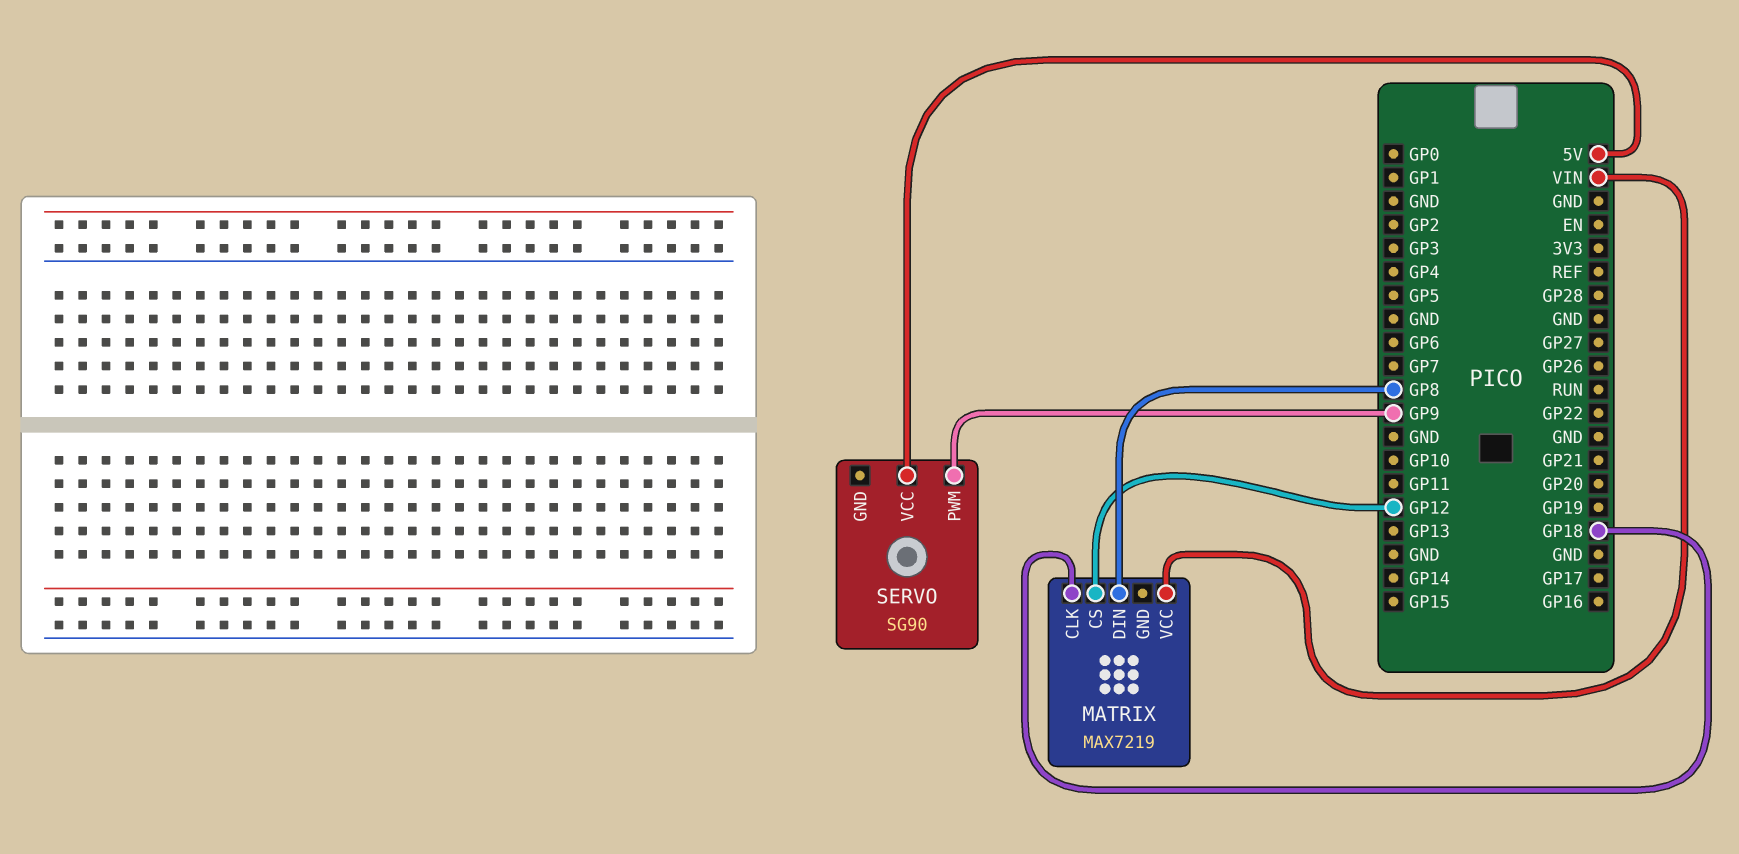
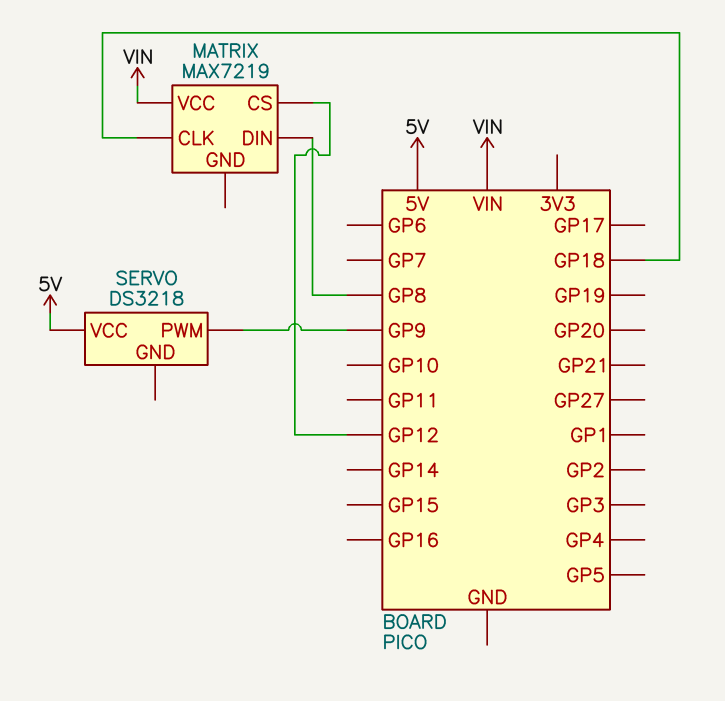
SERVO: SG90 -> DS3218

